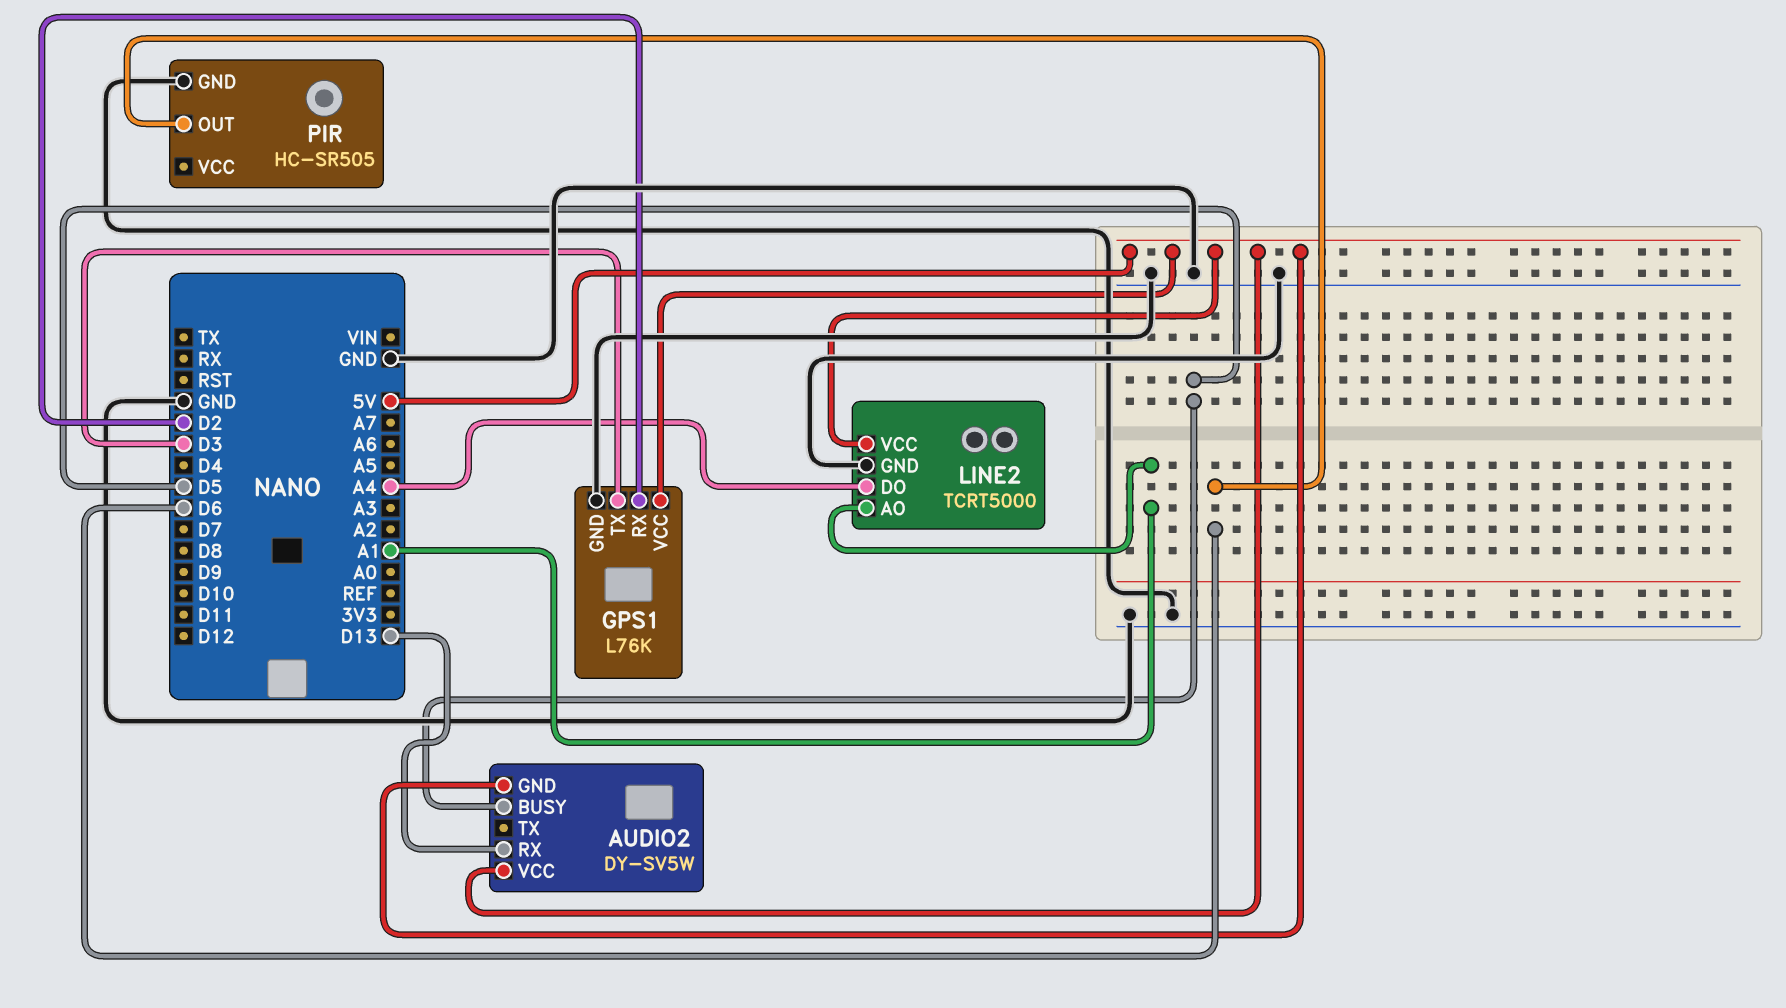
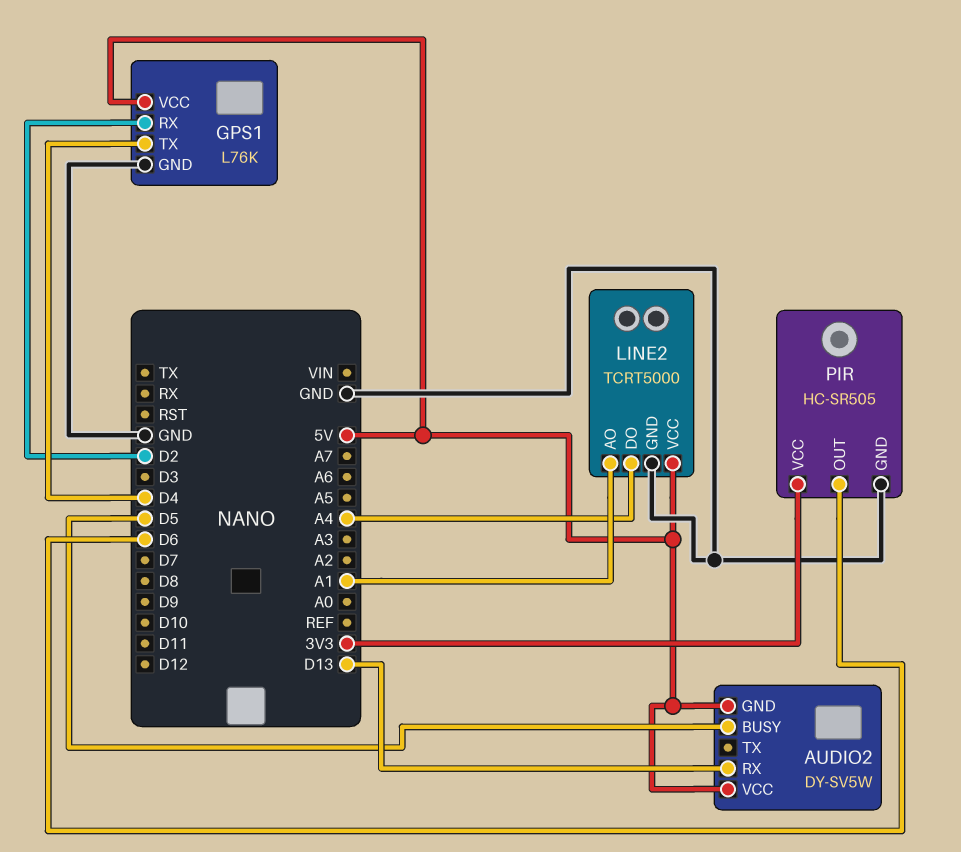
GPS1 pin TX: D3 -> D4
PIR pin VCC: none -> 3V3

